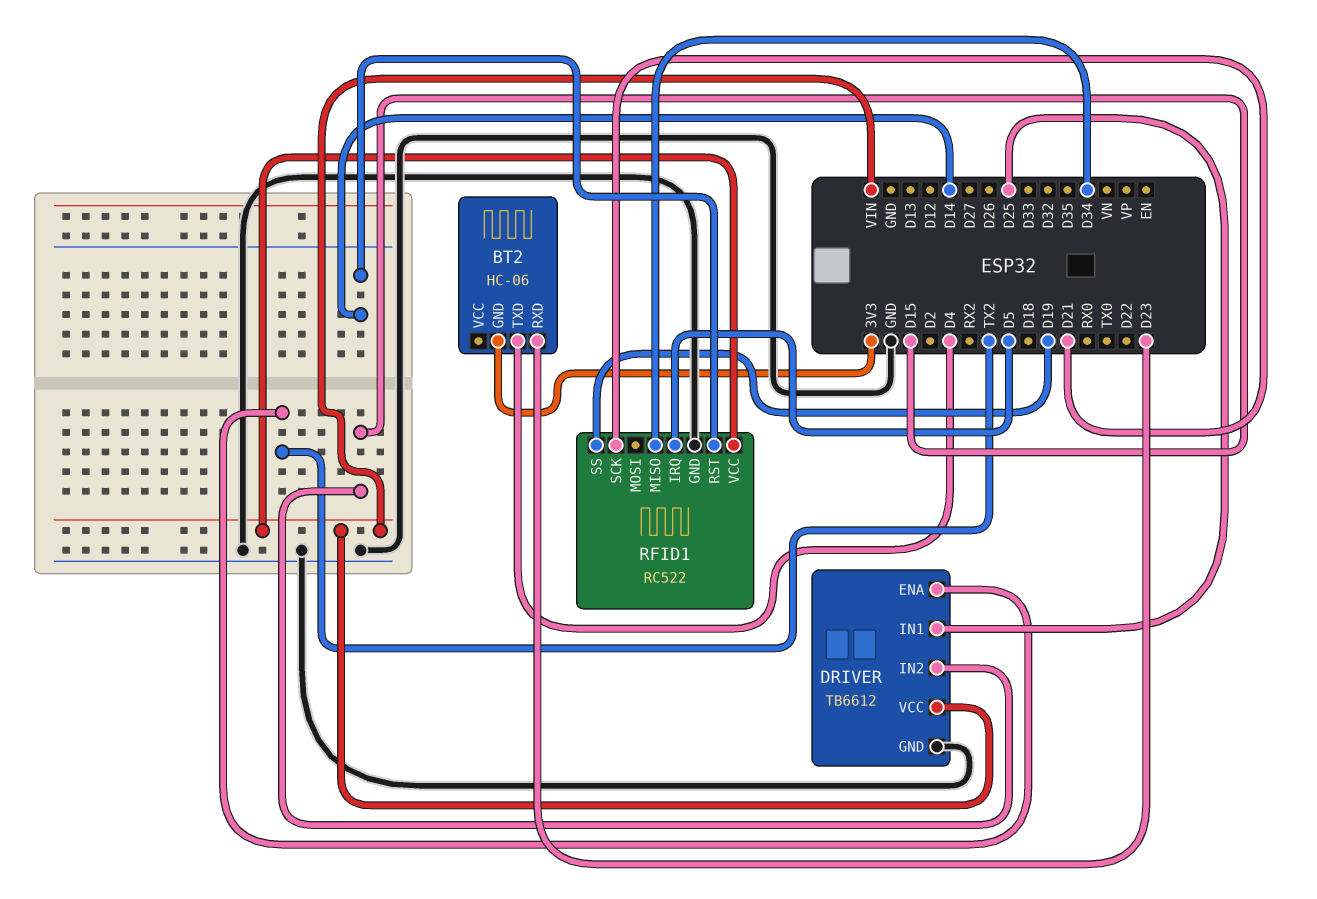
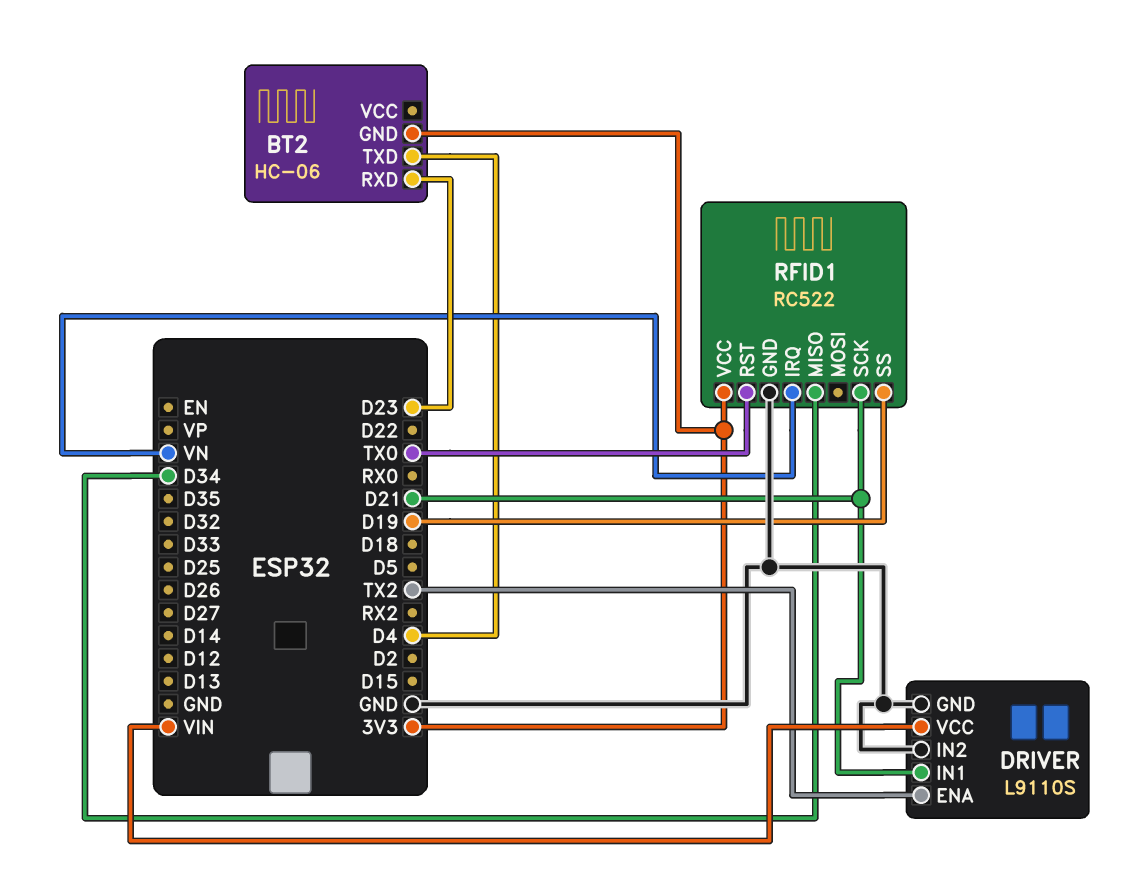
DRIVER: TB6612 -> L9110S
DRIVER pin IN1: D25 -> D21
DRIVER pin IN2: D15 -> GND
RFID1 pin IRQ: D5 -> VN
RFID1 pin RST: D14 -> TX0
RFID1 pin VCC: VIN -> 3V3

